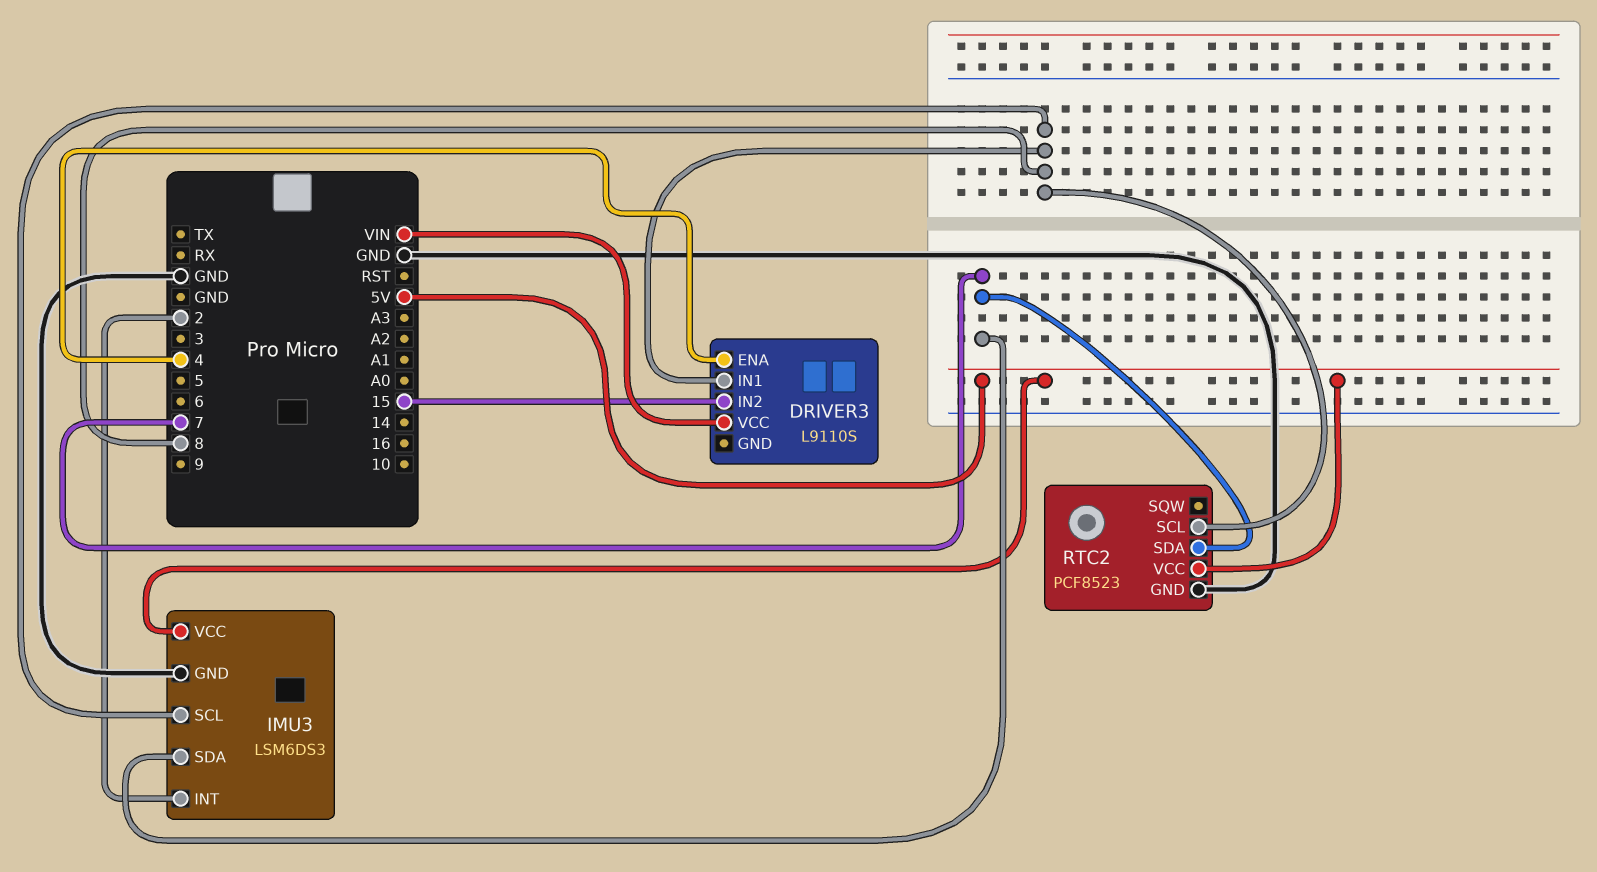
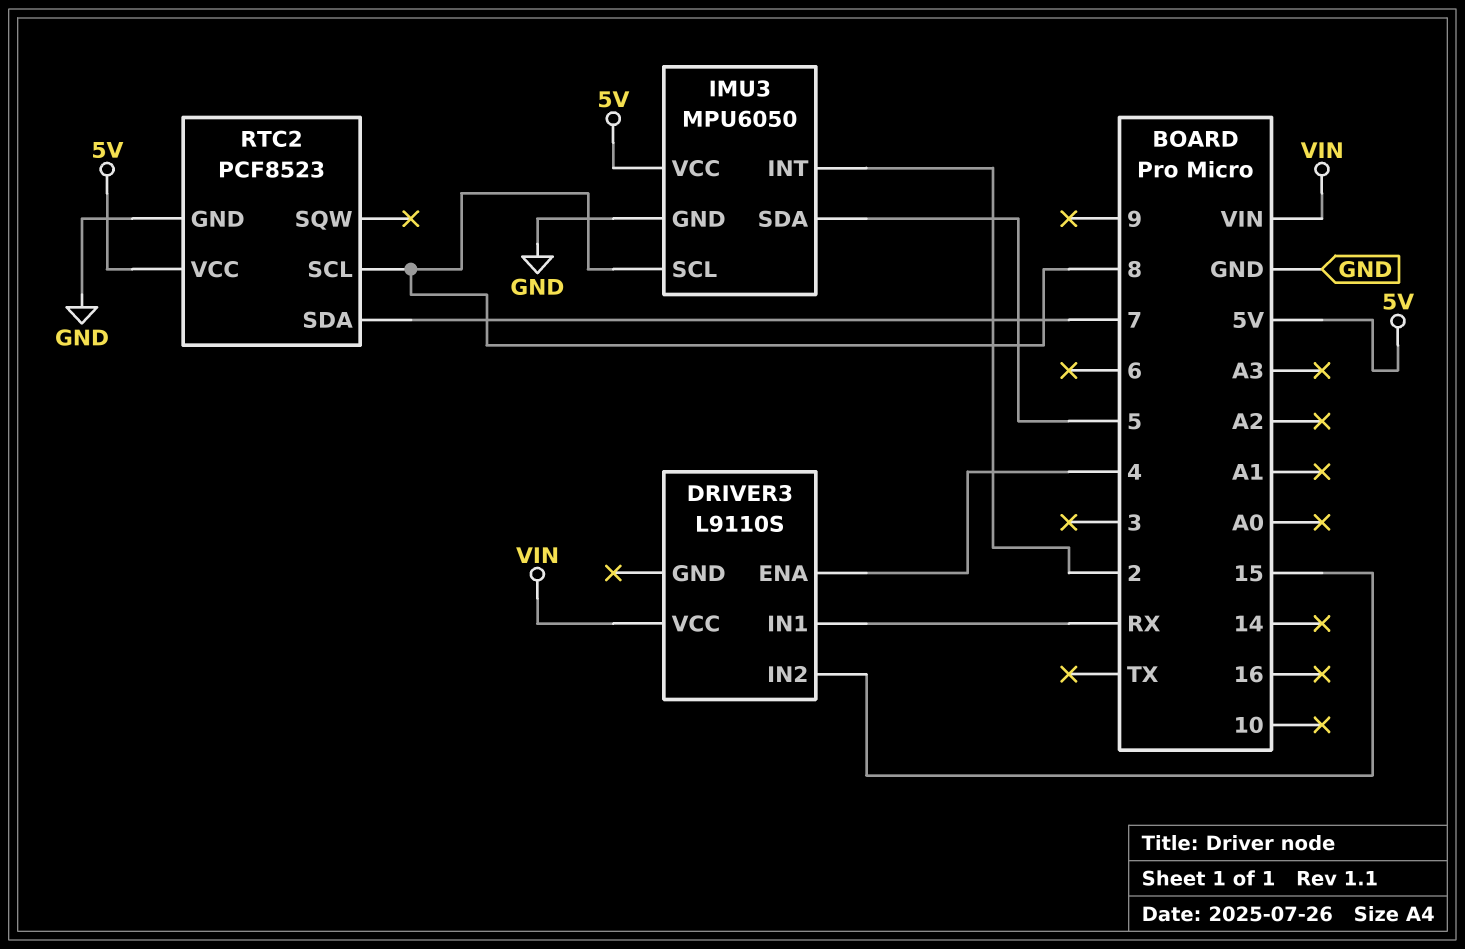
DRIVER3 pin IN1: 8 -> RX
IMU3: LSM6DS3 -> MPU6050
IMU3 pin SDA: 7 -> 5

